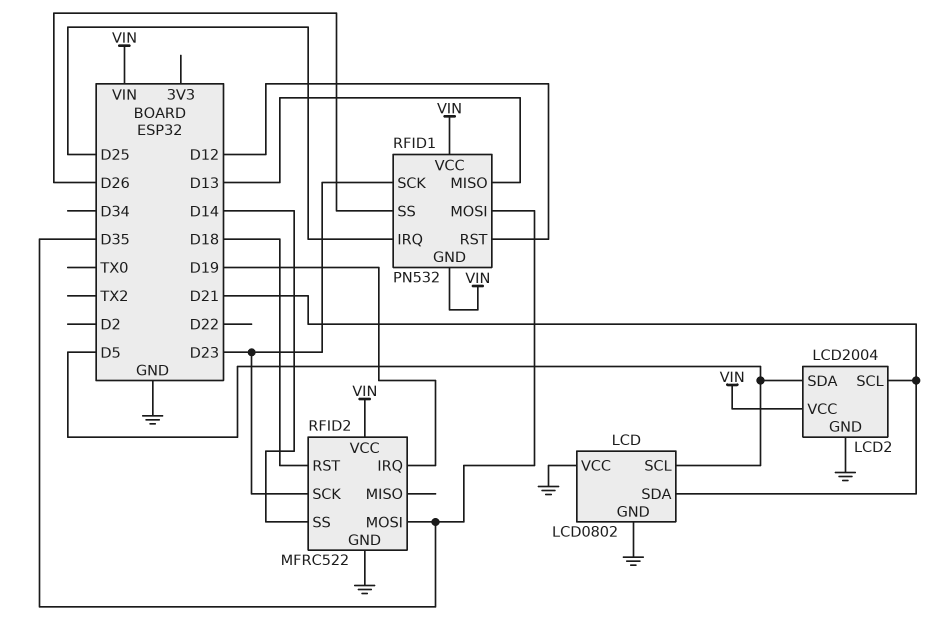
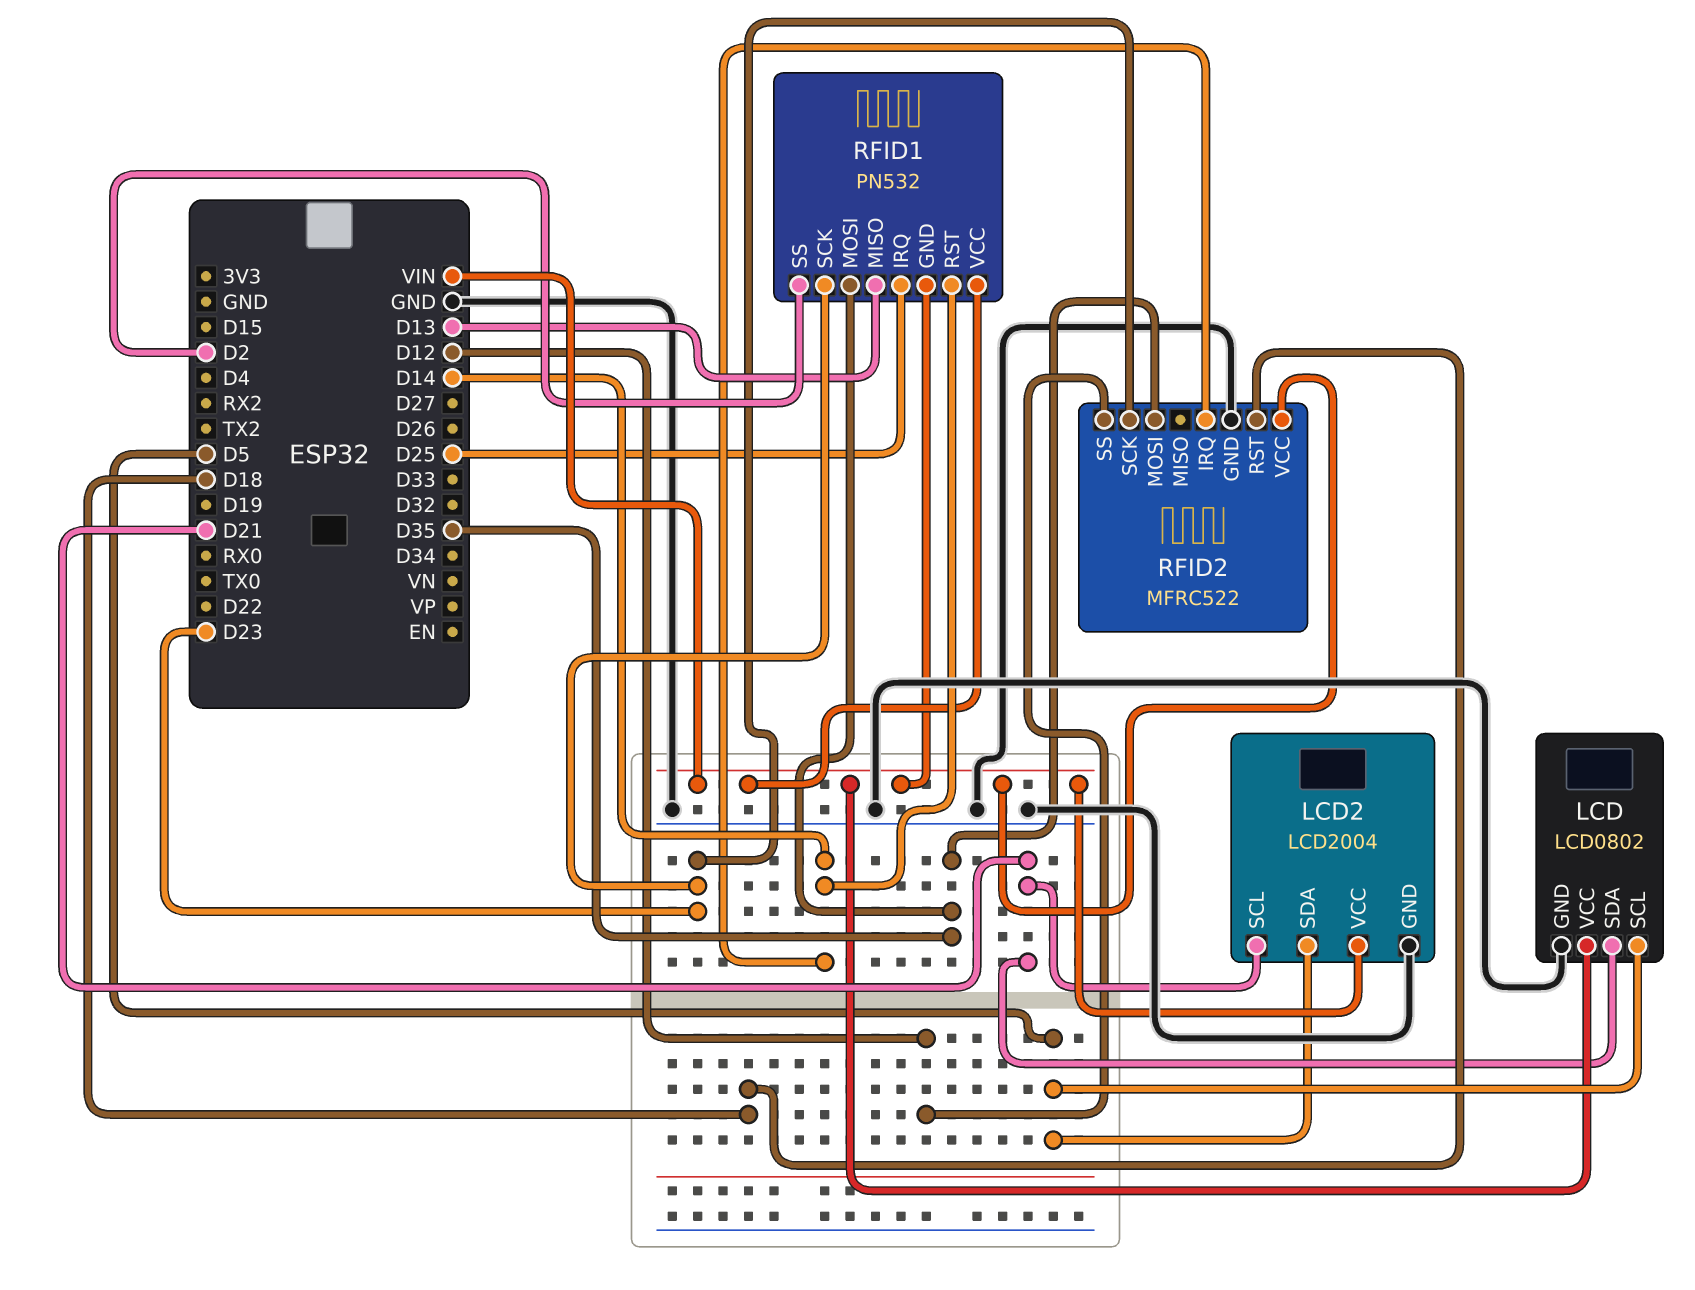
LCD pin VCC: GND -> VIN
RFID1 pin RST: D12 -> D14
RFID1 pin SS: D26 -> D2
RFID2 pin IRQ: D19 -> D14
RFID2 pin SS: D14 -> D12

